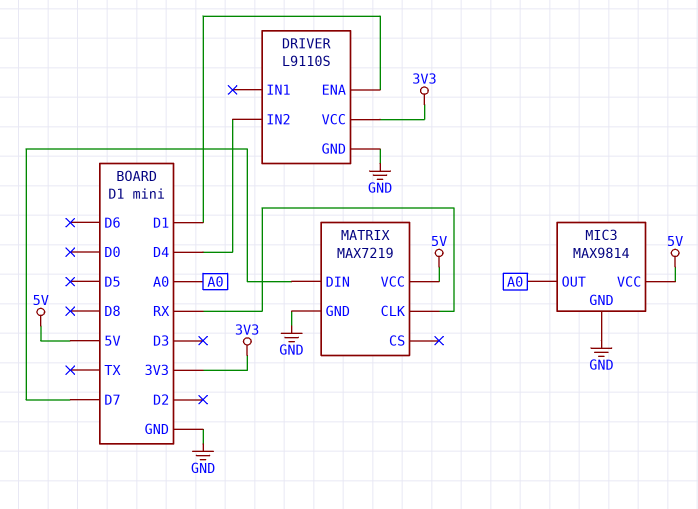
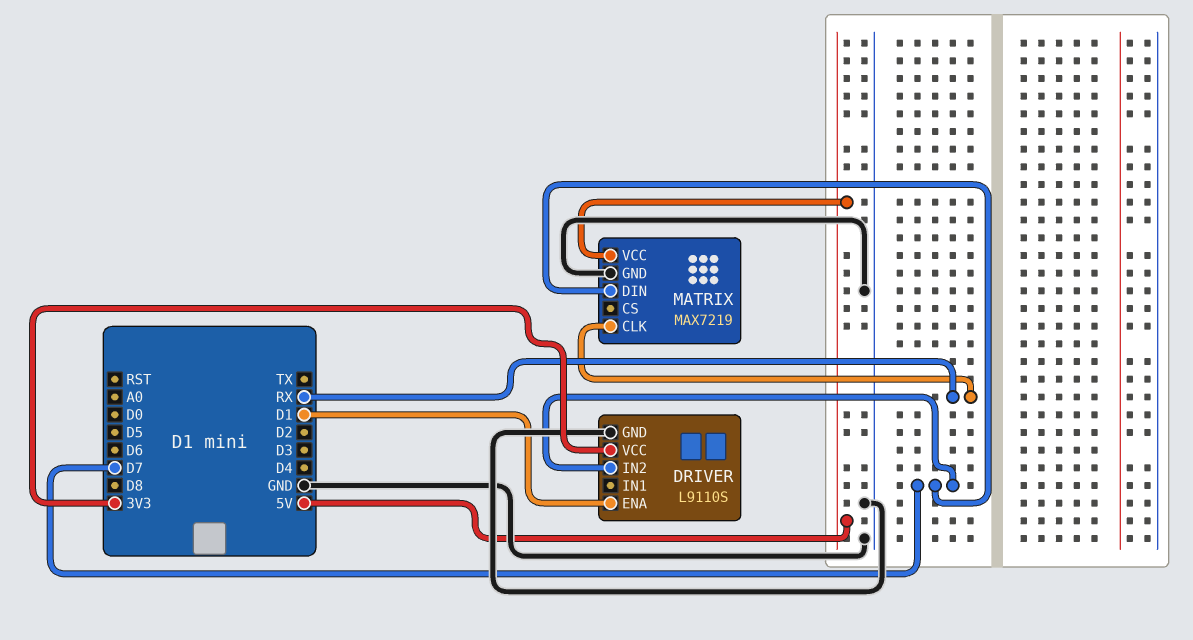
DRIVER pin IN2: D4 -> D7
MIC3: MAX9814 -> none
MIC3 pin GND: GND -> none
MIC3 pin OUT: A0 -> none
MIC3 pin VCC: 5V -> none

